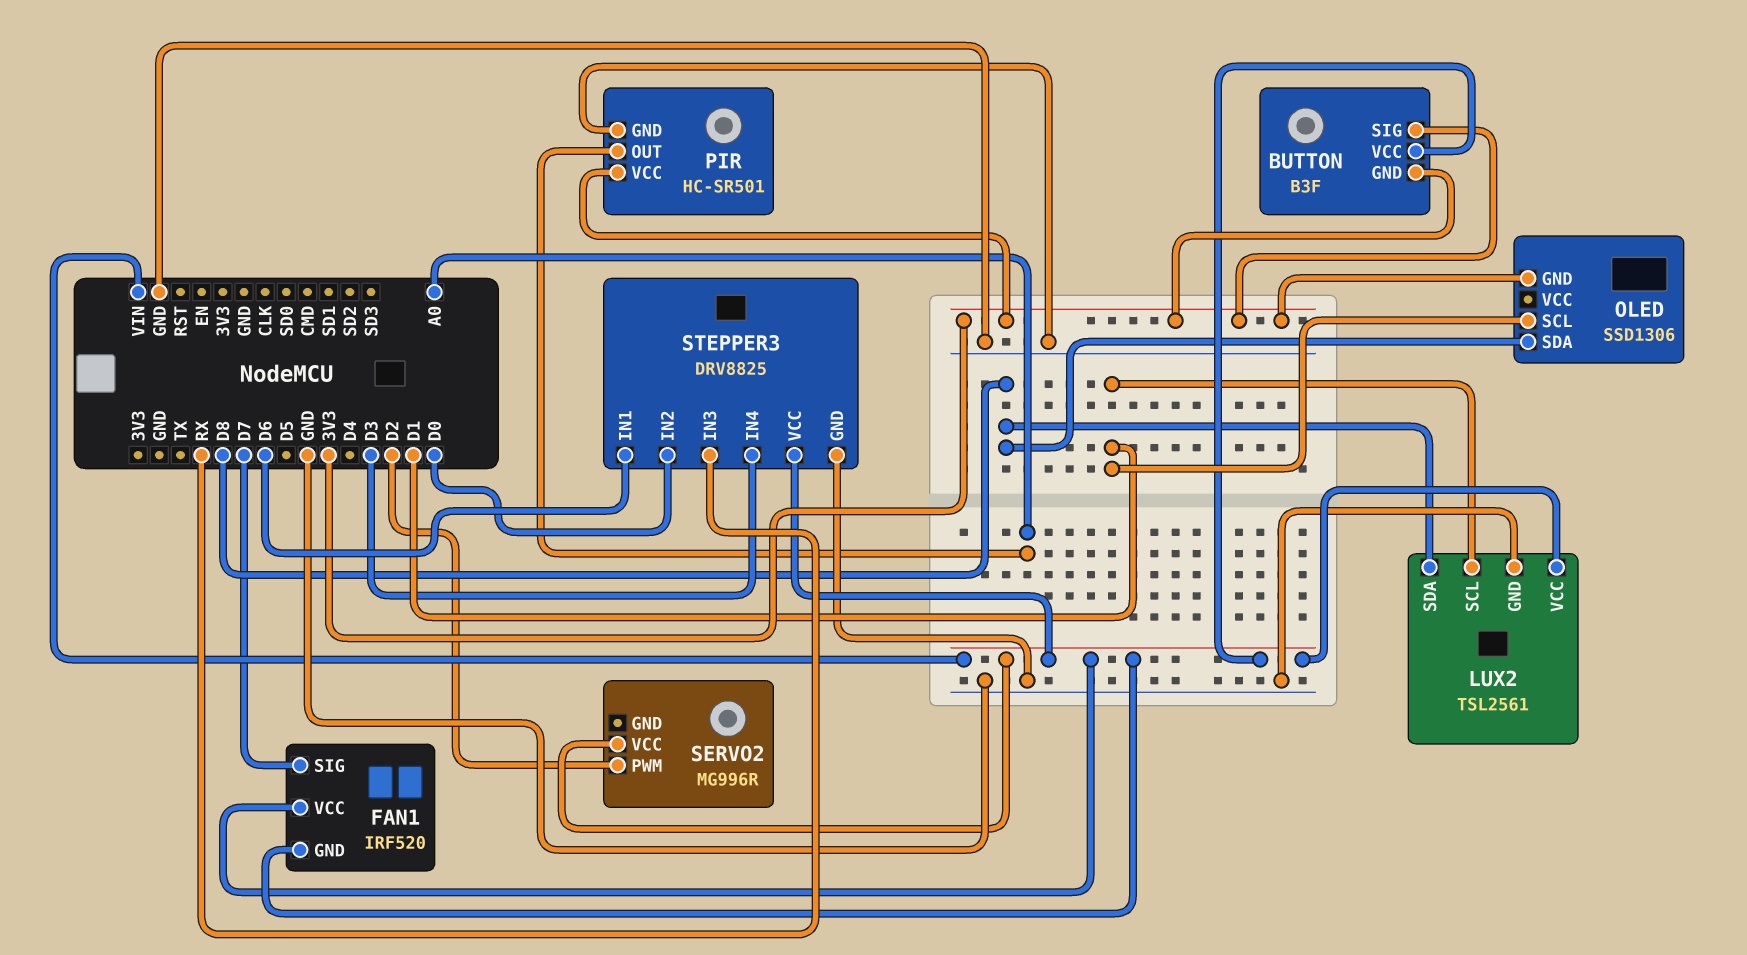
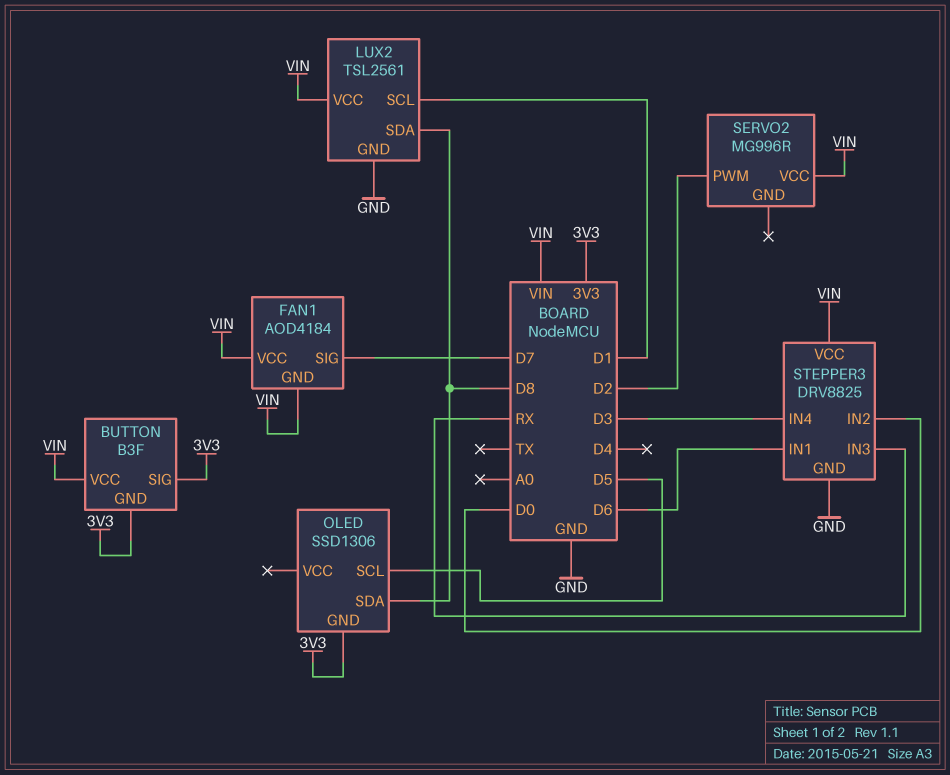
FAN1: IRF520 -> AOD4184
OLED pin SCL: D1 -> D5
PIR: HC-SR501 -> none
PIR pin GND: GND -> none
PIR pin OUT: A0 -> none
PIR pin VCC: 3V3 -> none

